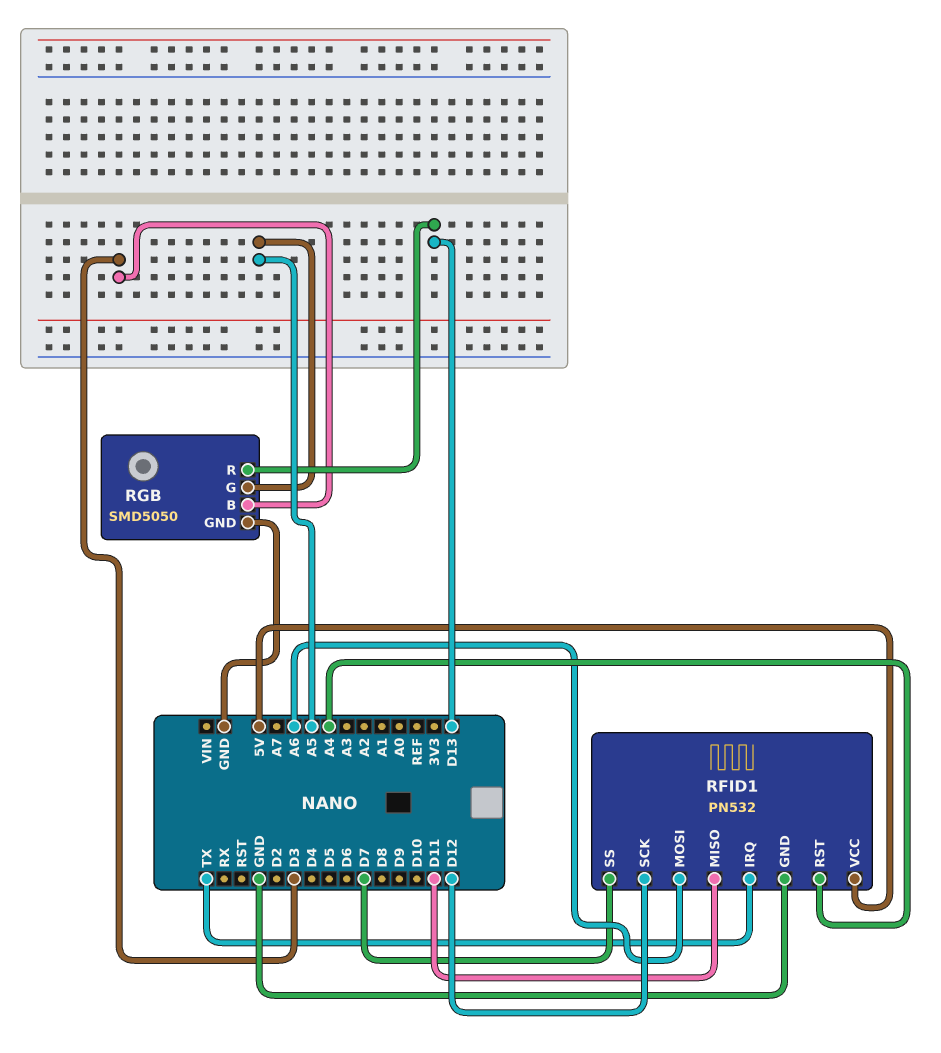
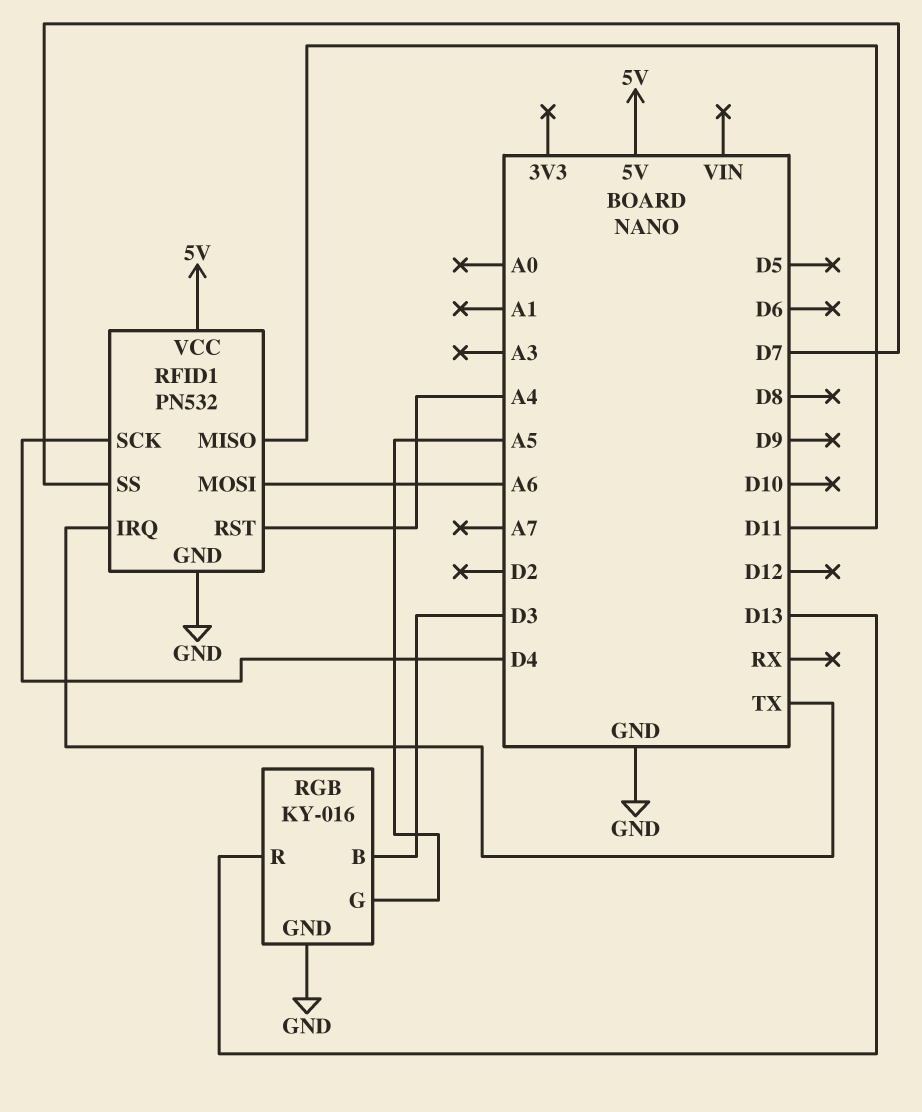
RFID1 pin SCK: D12 -> D4
RGB: SMD5050 -> KY-016

